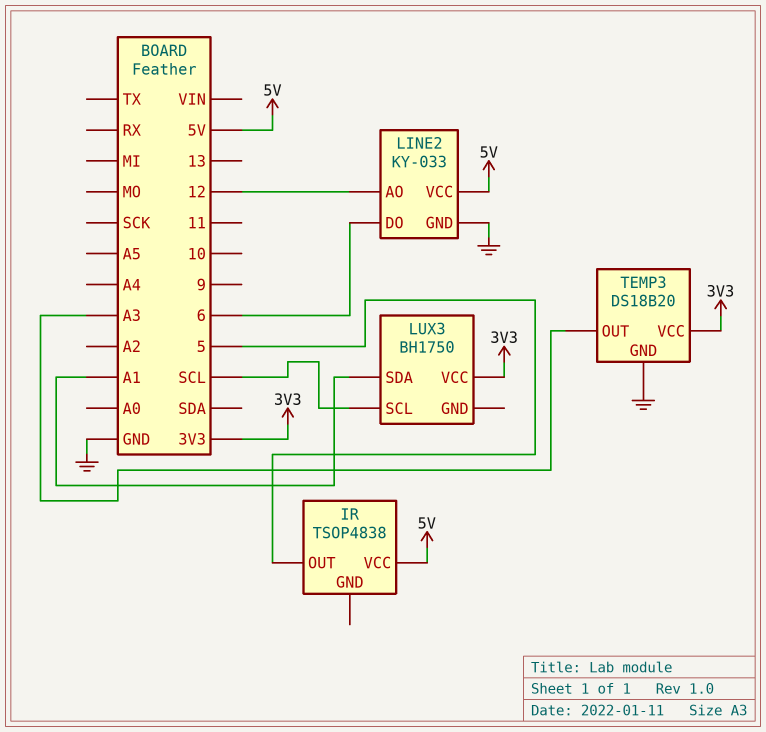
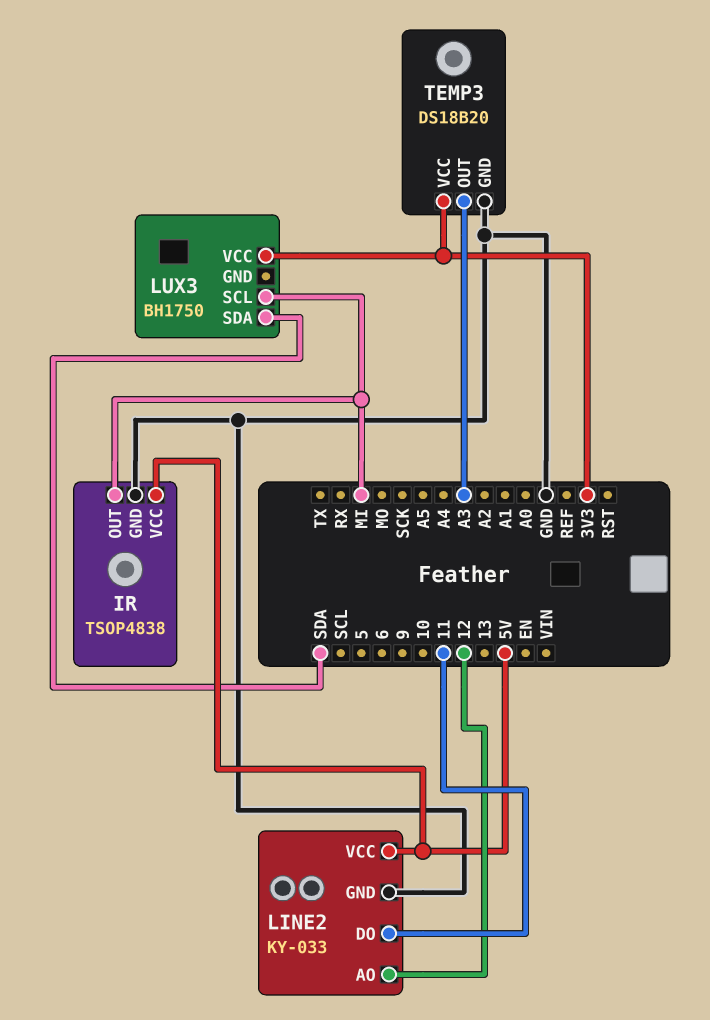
IR pin GND: none -> GND
IR pin OUT: 5 -> MI
LINE2 pin DO: 6 -> 11
LUX3 pin SCL: SCL -> MI
LUX3 pin SDA: A1 -> SDA

